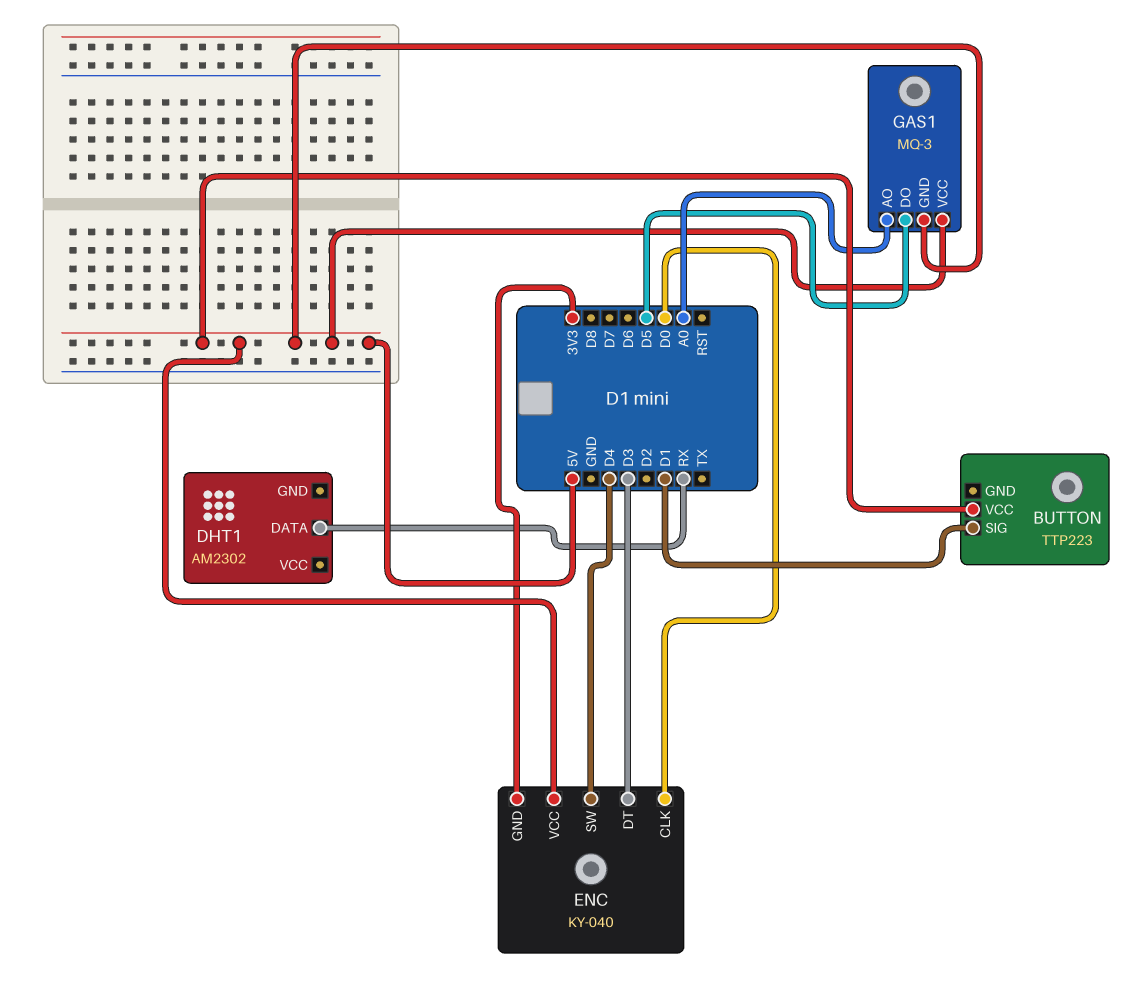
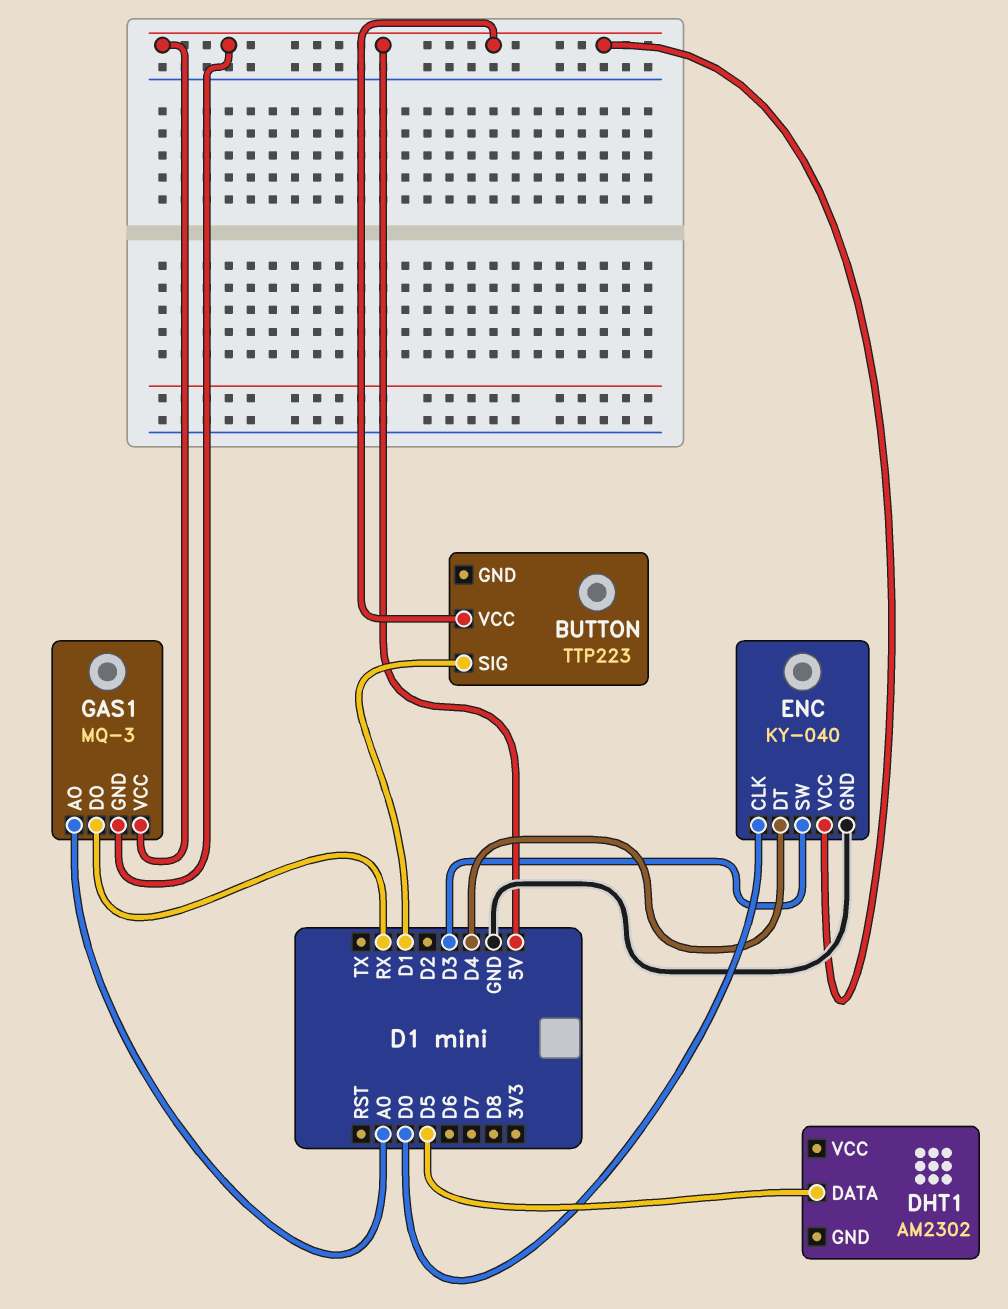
DHT1 pin DATA: RX -> D5
ENC pin DT: D3 -> D4
ENC pin GND: 3V3 -> GND
ENC pin SW: D4 -> D3
GAS1 pin DO: D5 -> RX

